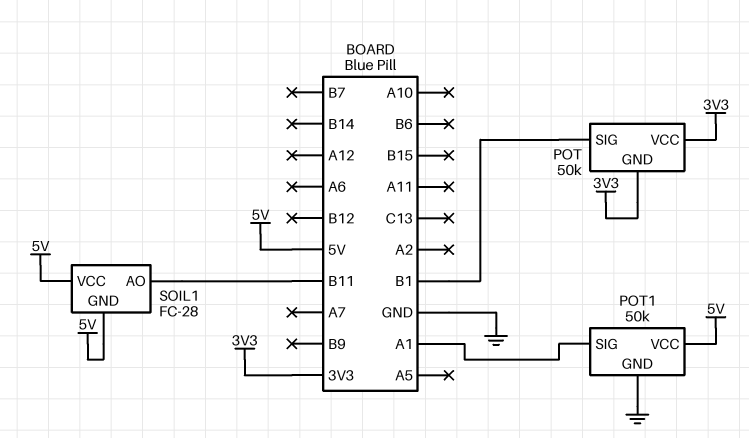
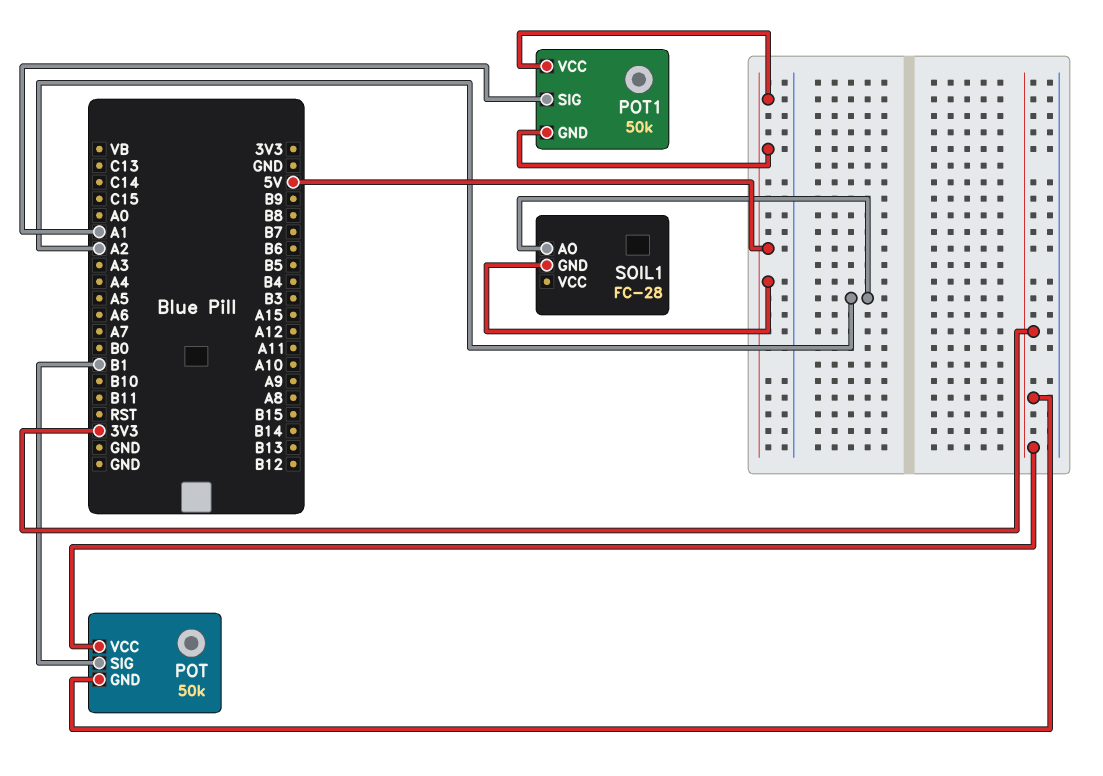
POT1 pin GND: GND -> 5V
SOIL1 pin AO: B11 -> A2
SOIL1 pin VCC: 5V -> none

